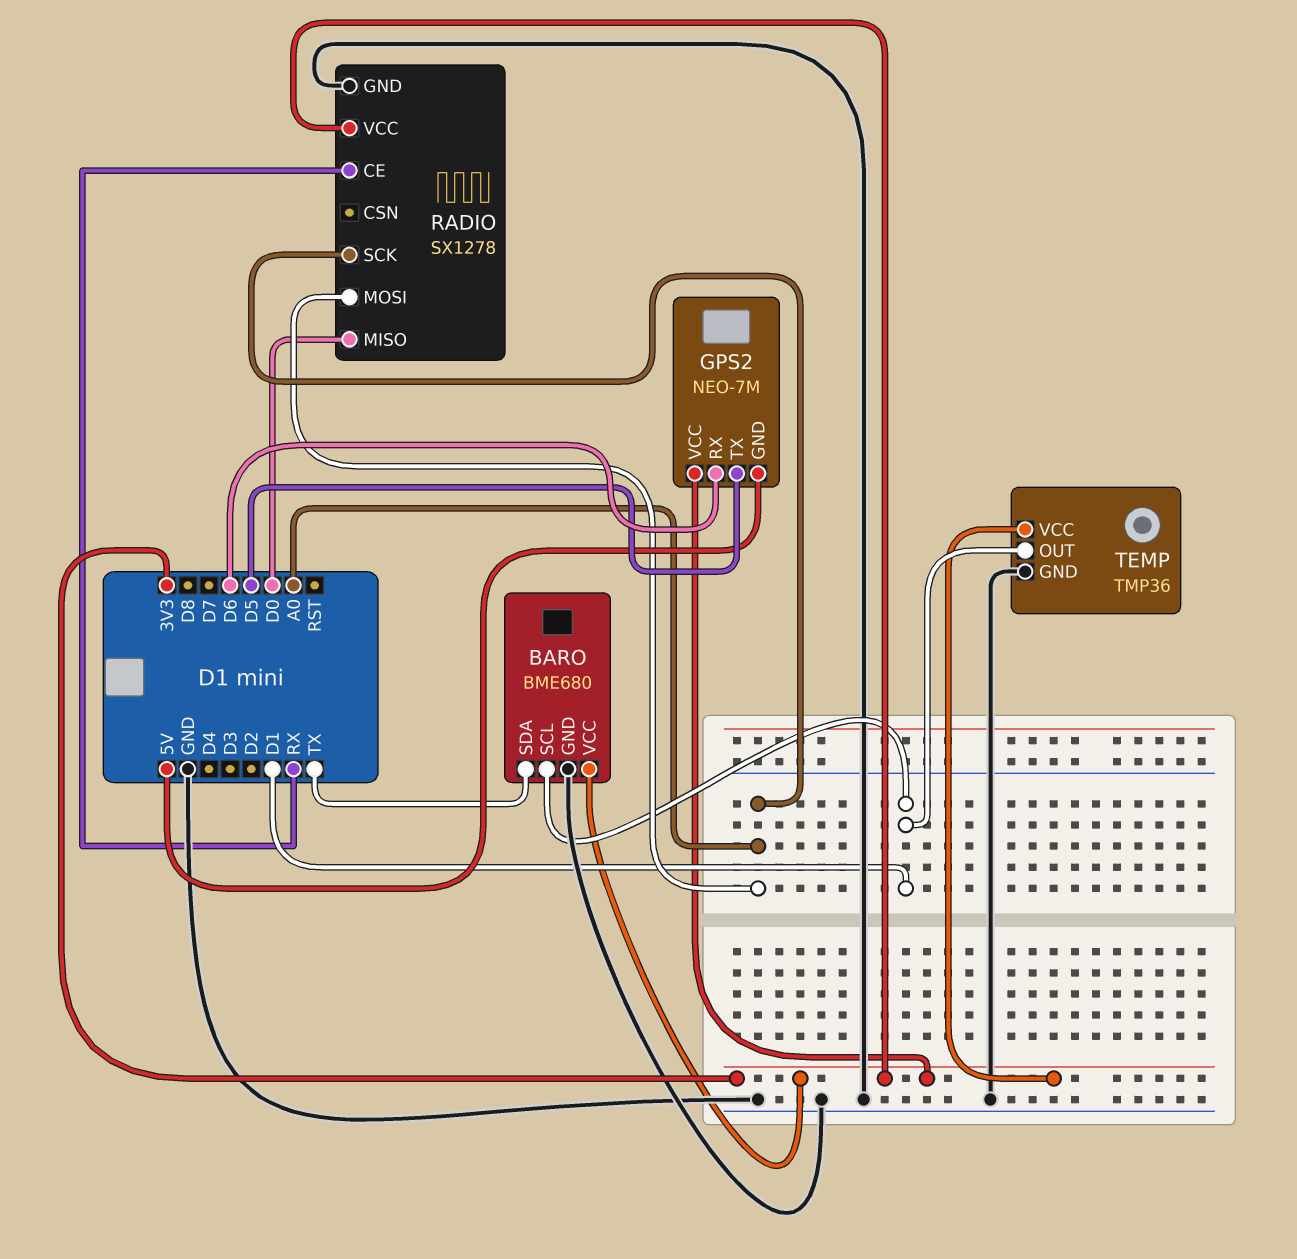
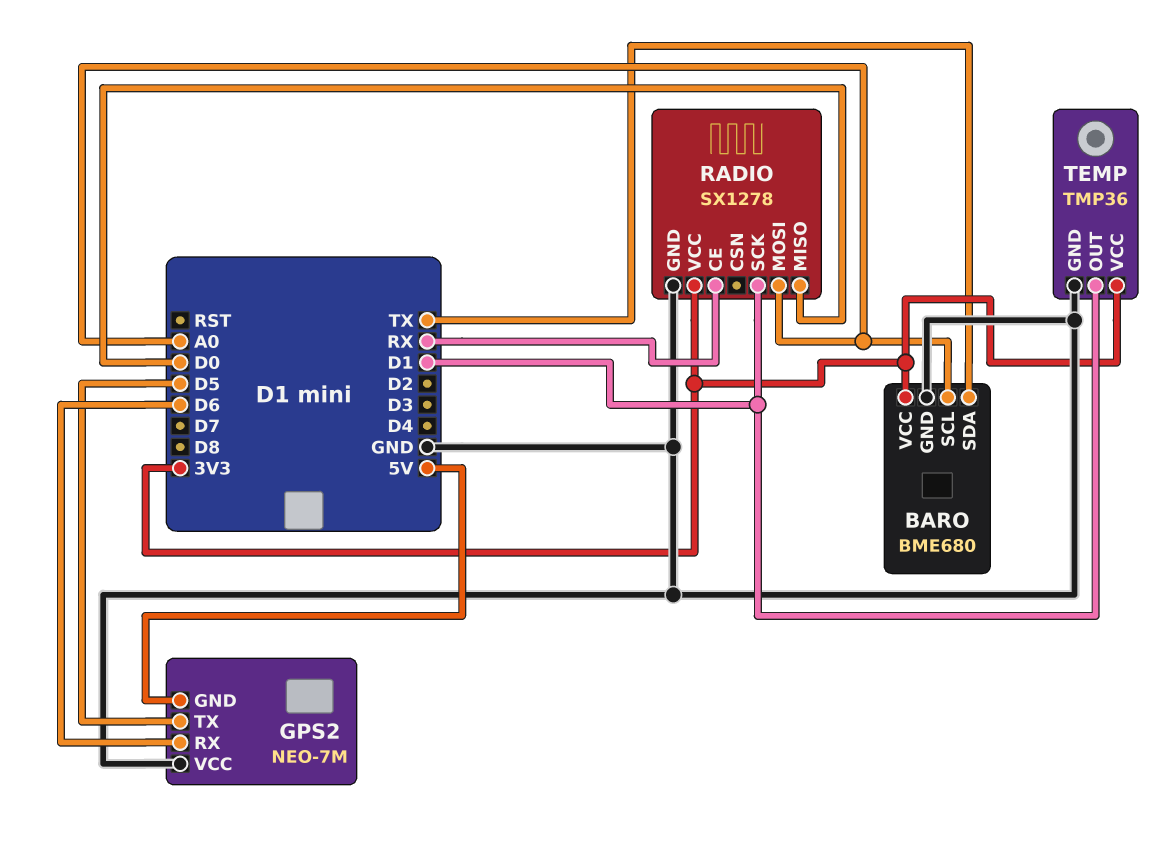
BARO pin SCL: D1 -> A0
GPS2 pin VCC: 3V3 -> GND
RADIO pin SCK: A0 -> D1

